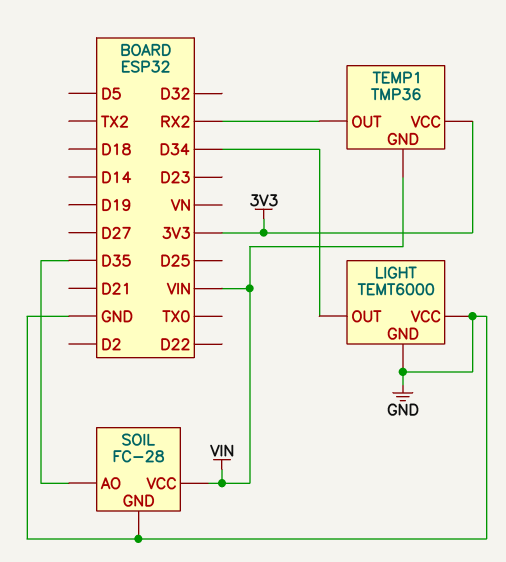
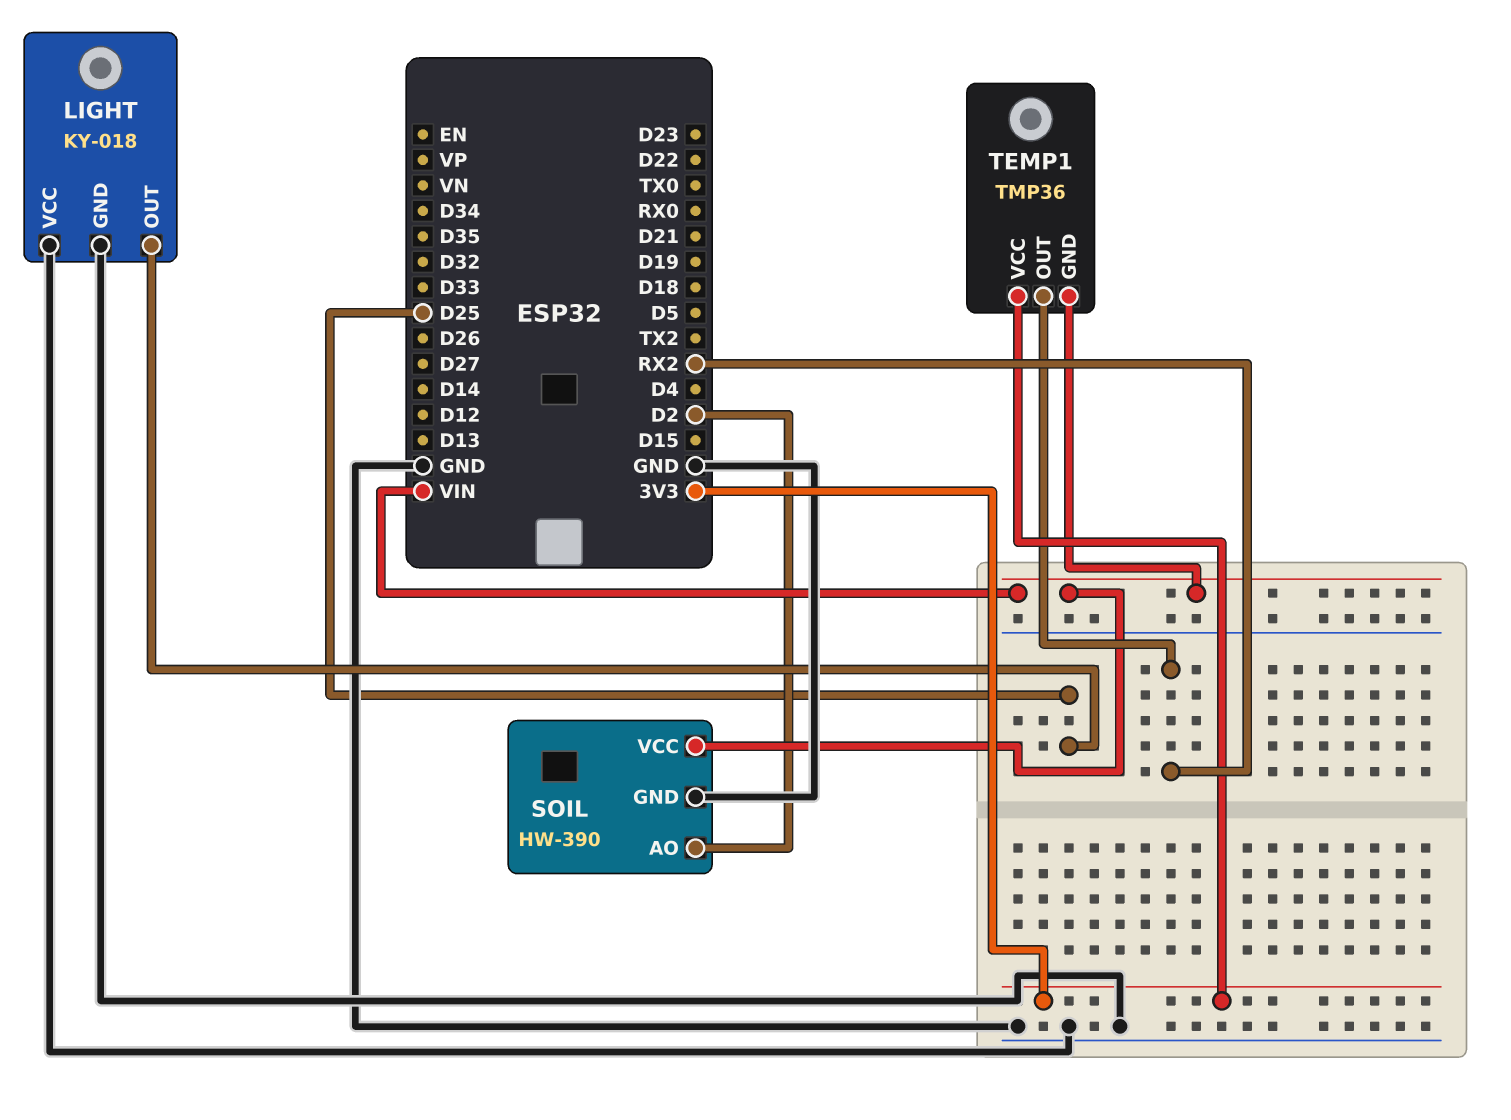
LIGHT: TEMT6000 -> KY-018
LIGHT pin OUT: D34 -> D25
SOIL: FC-28 -> HW-390
SOIL pin AO: D35 -> D2

